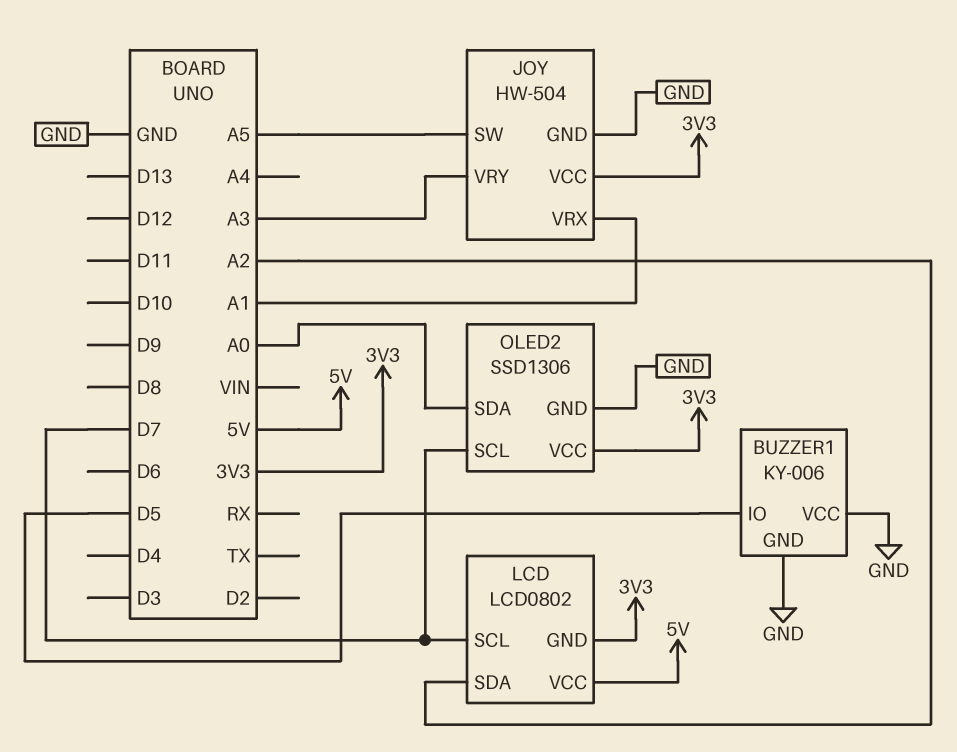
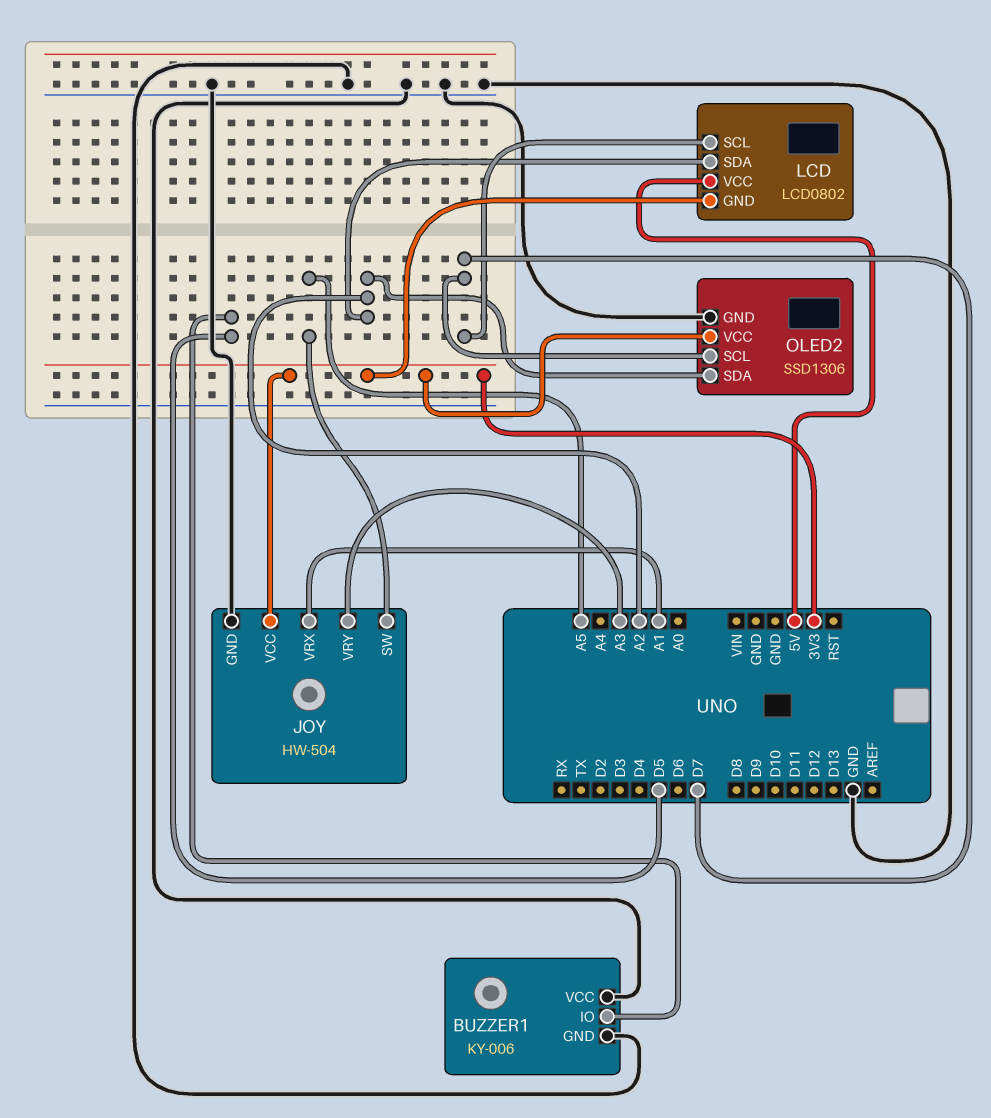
OLED2 pin SDA: A0 -> A2

